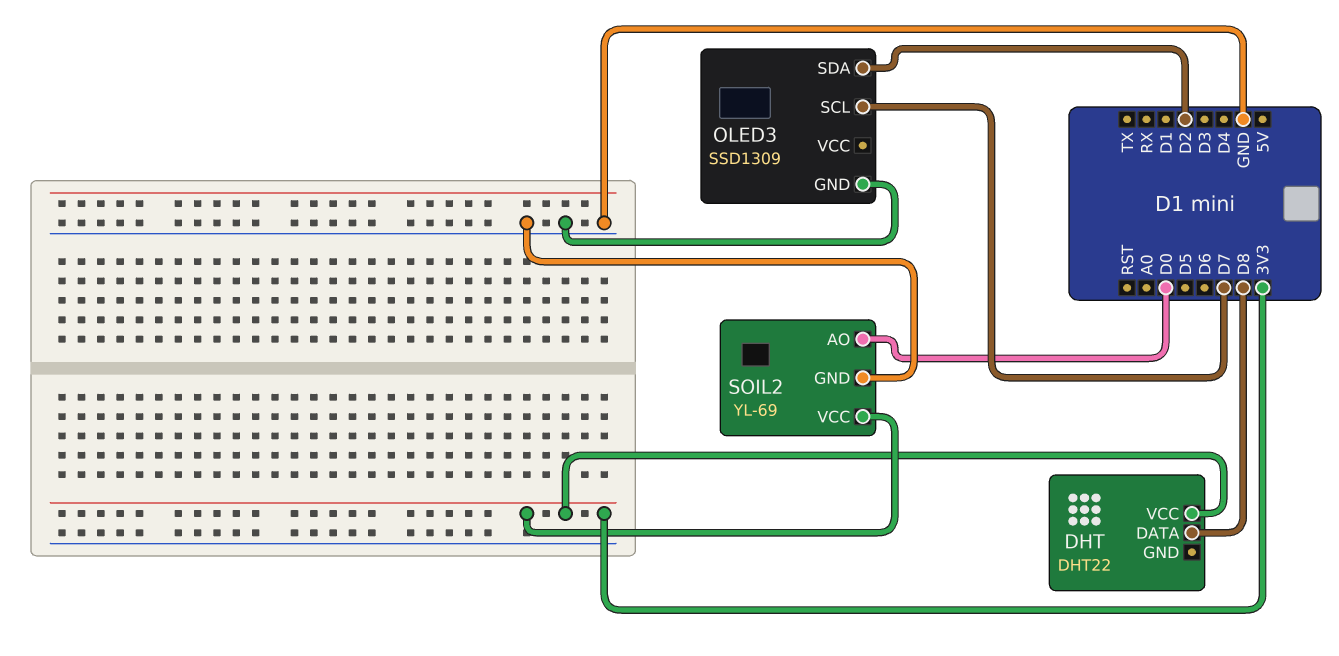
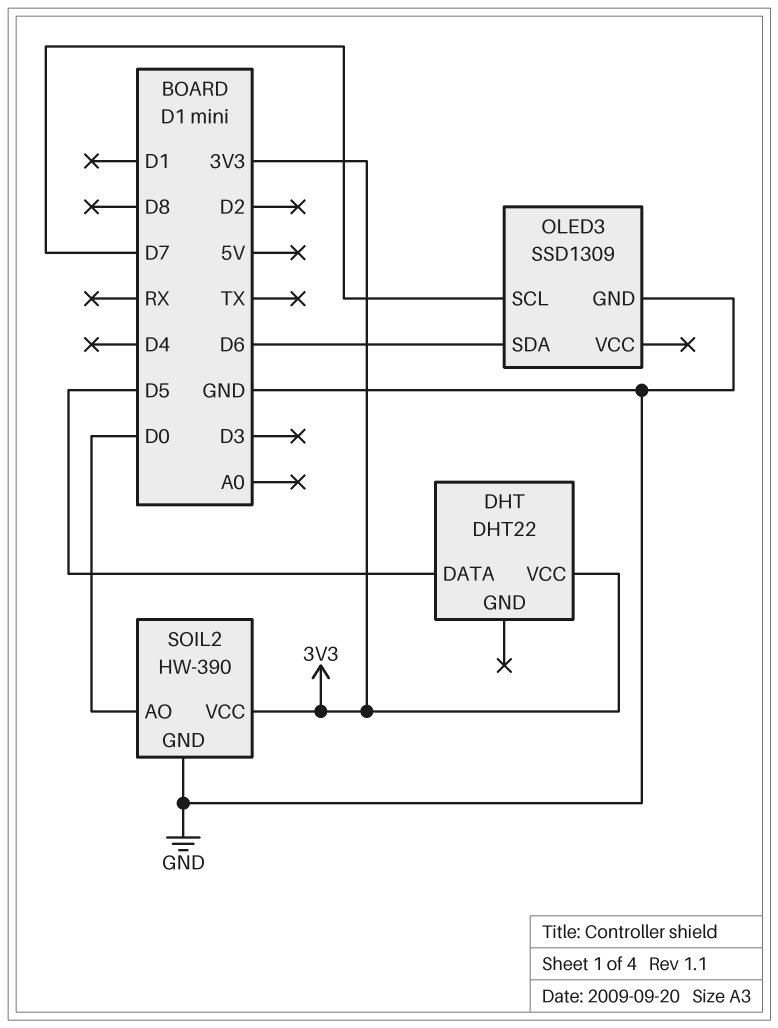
DHT pin DATA: D8 -> D5
OLED3 pin SDA: D2 -> D6
SOIL2: YL-69 -> HW-390

